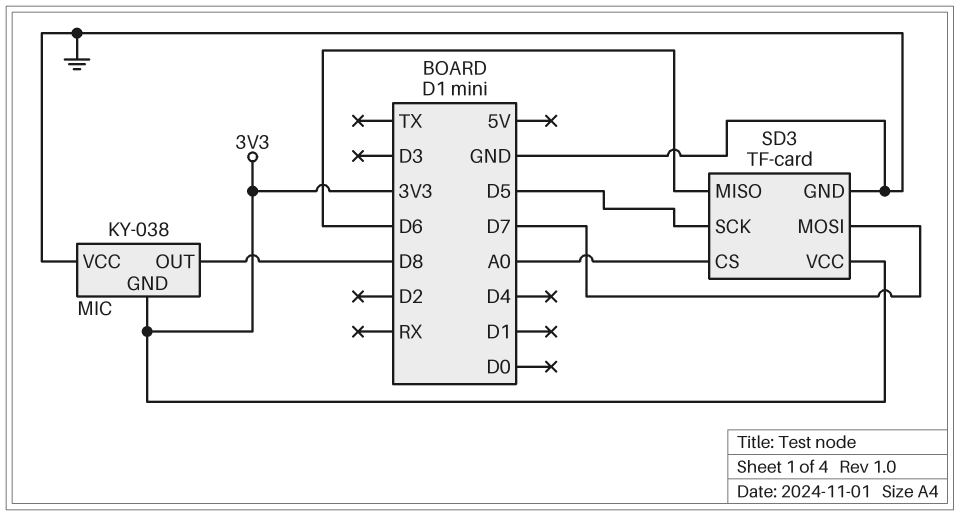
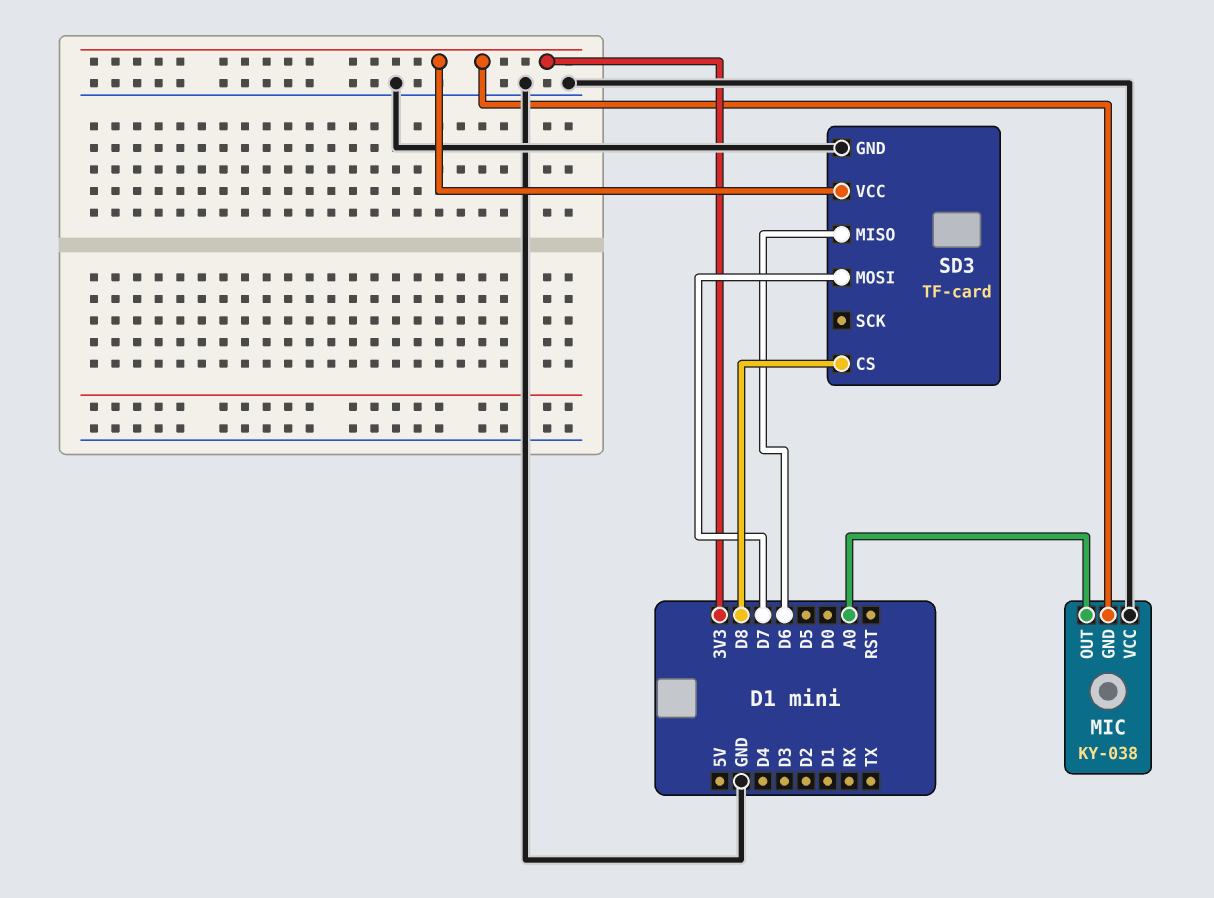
MIC pin OUT: D8 -> A0
SD3 pin CS: A0 -> D8
SD3 pin SCK: D5 -> none

